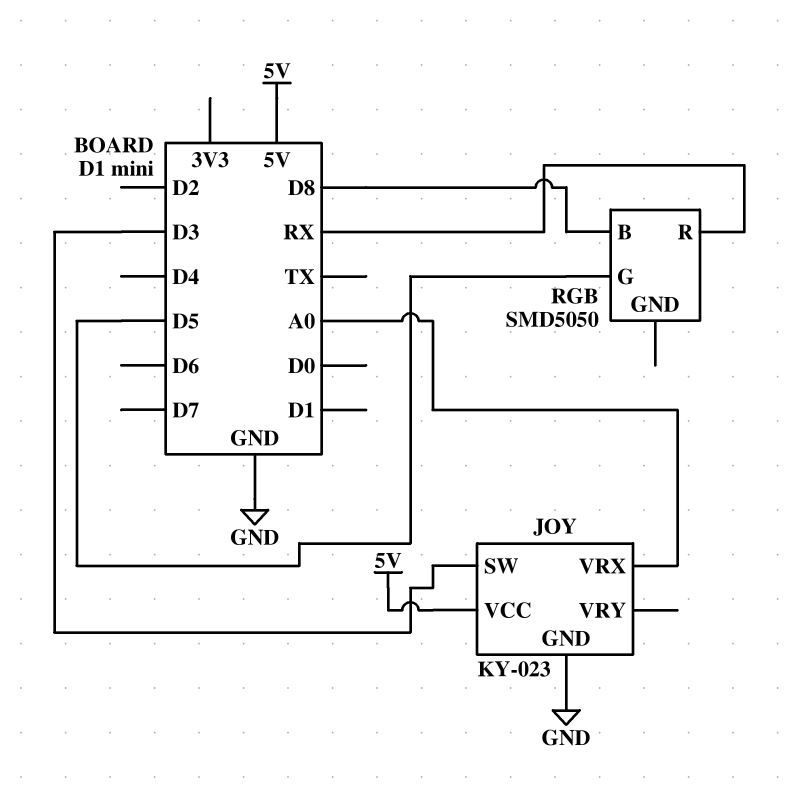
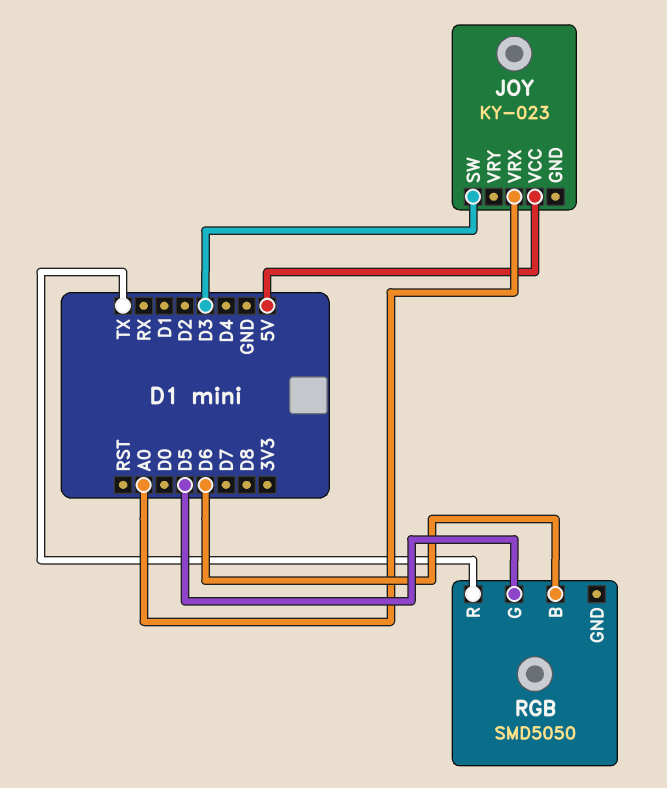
JOY pin GND: GND -> none
RGB pin B: D8 -> D6
RGB pin R: RX -> TX

